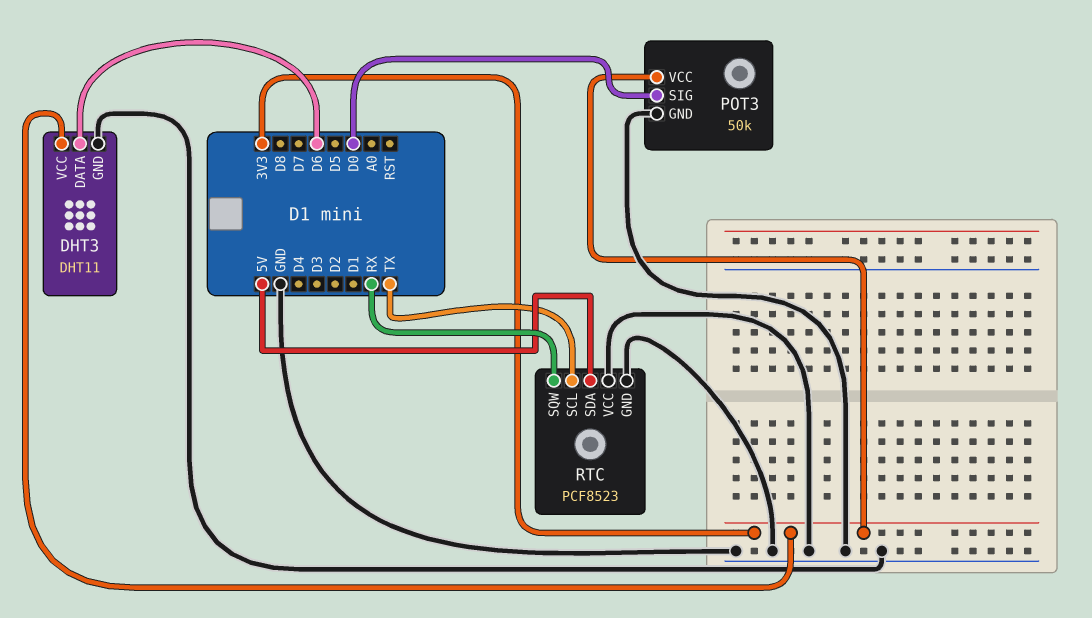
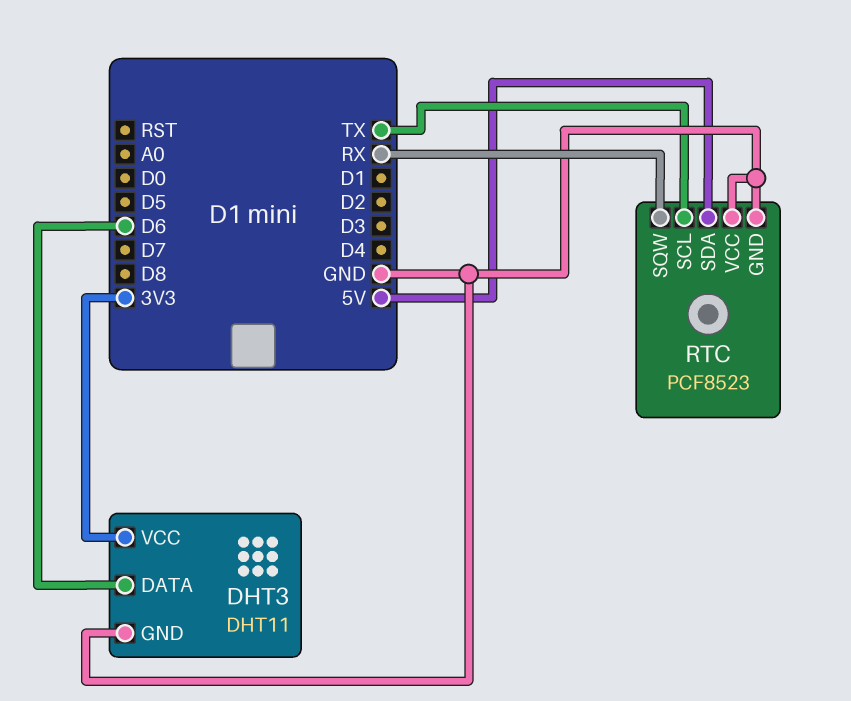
POT3: 50k -> none
POT3 pin GND: GND -> none
POT3 pin SIG: D0 -> none
POT3 pin VCC: 3V3 -> none

